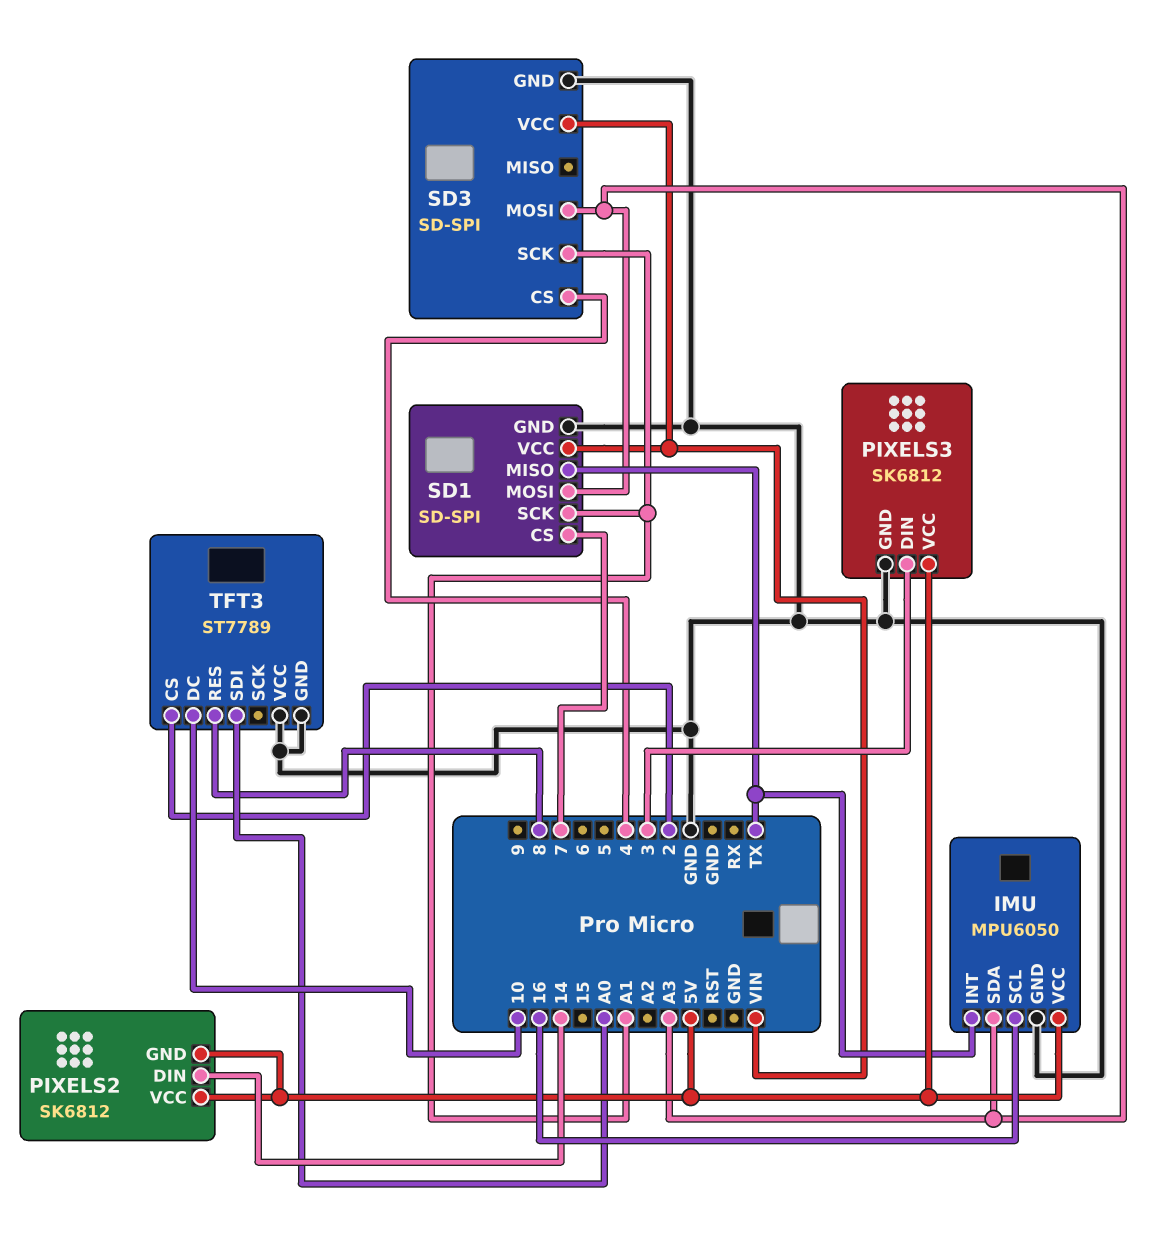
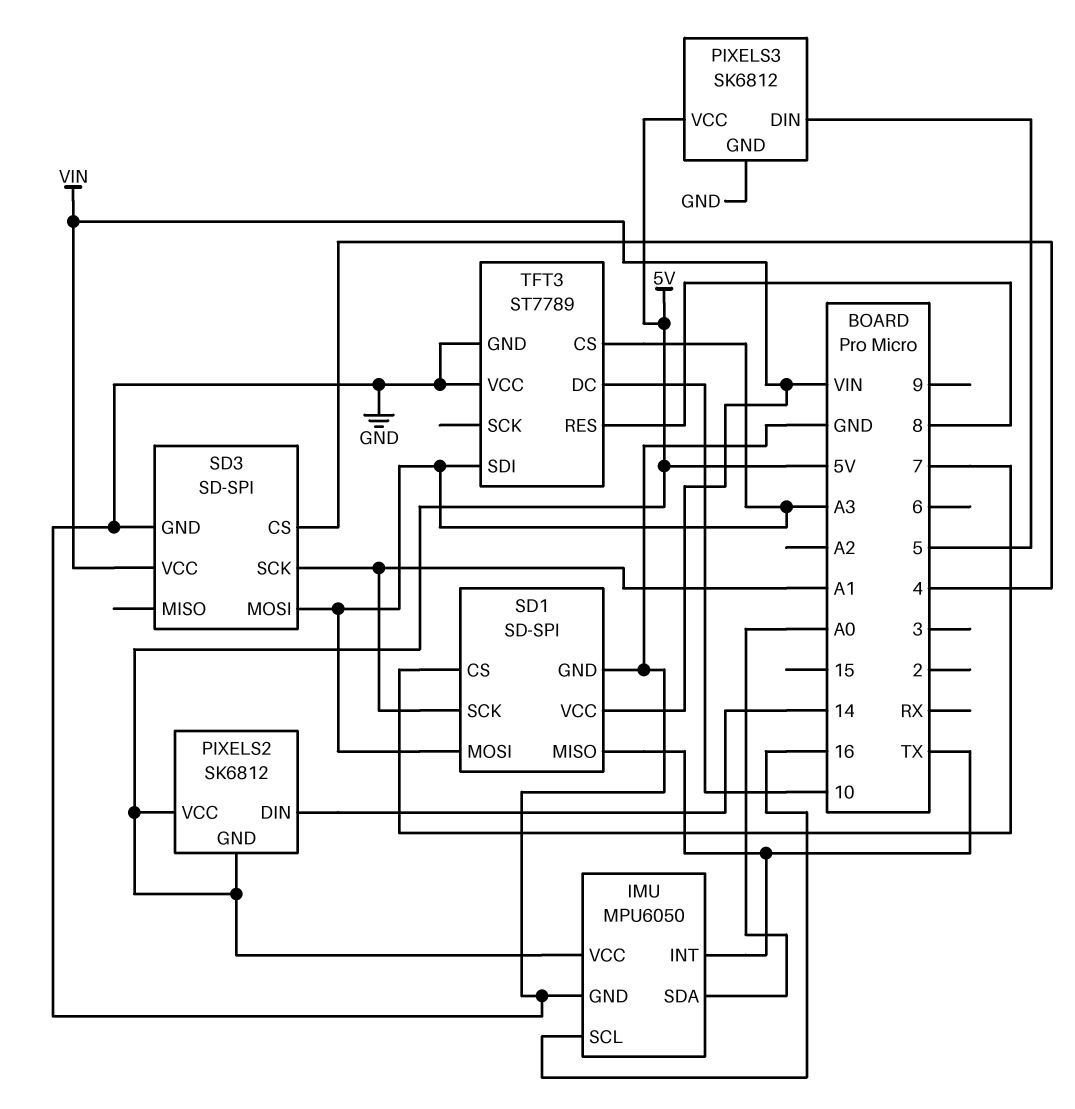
IMU pin SDA: A3 -> A0
PIXELS3 pin DIN: 3 -> 5
TFT3 pin CS: 2 -> A3
TFT3 pin SDI: A0 -> A3

